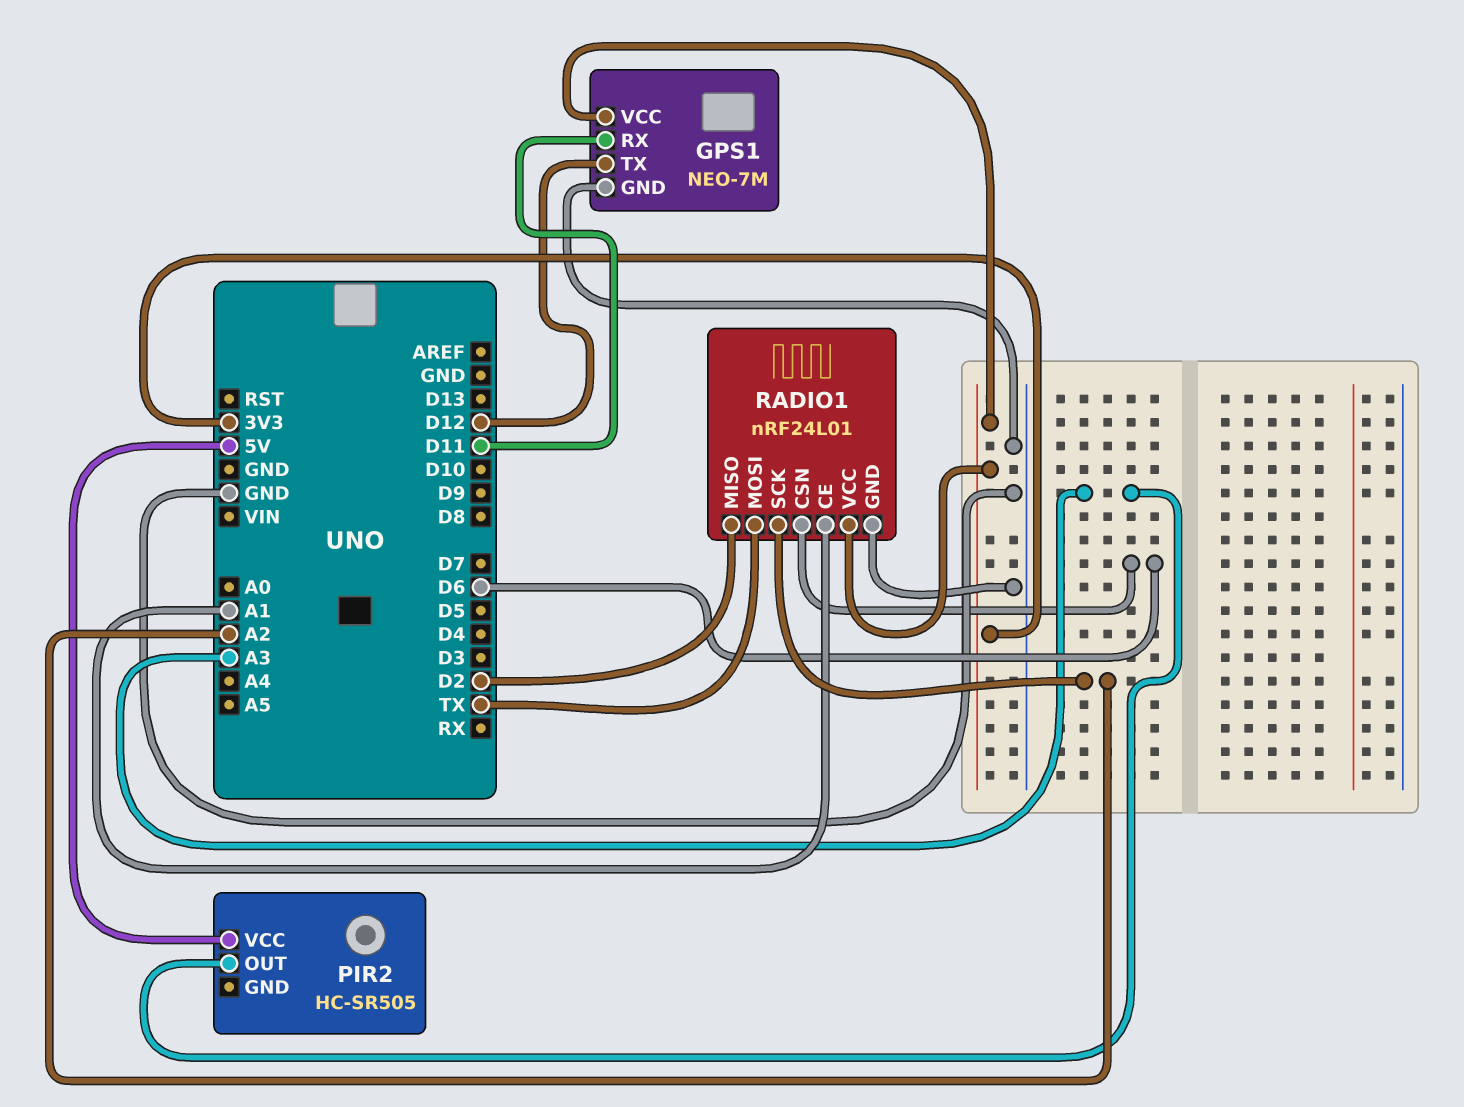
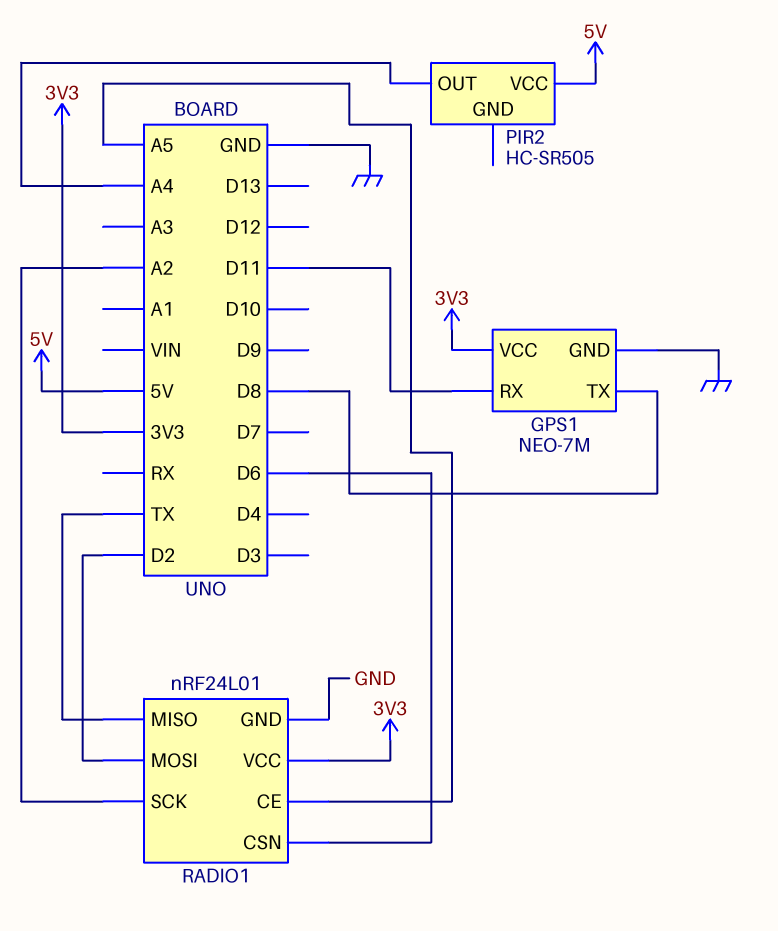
GPS1 pin TX: D12 -> D8
PIR2 pin OUT: A3 -> A4
RADIO1 pin CE: A1 -> A5
RADIO1 pin MISO: D2 -> TX
RADIO1 pin MOSI: TX -> D2

